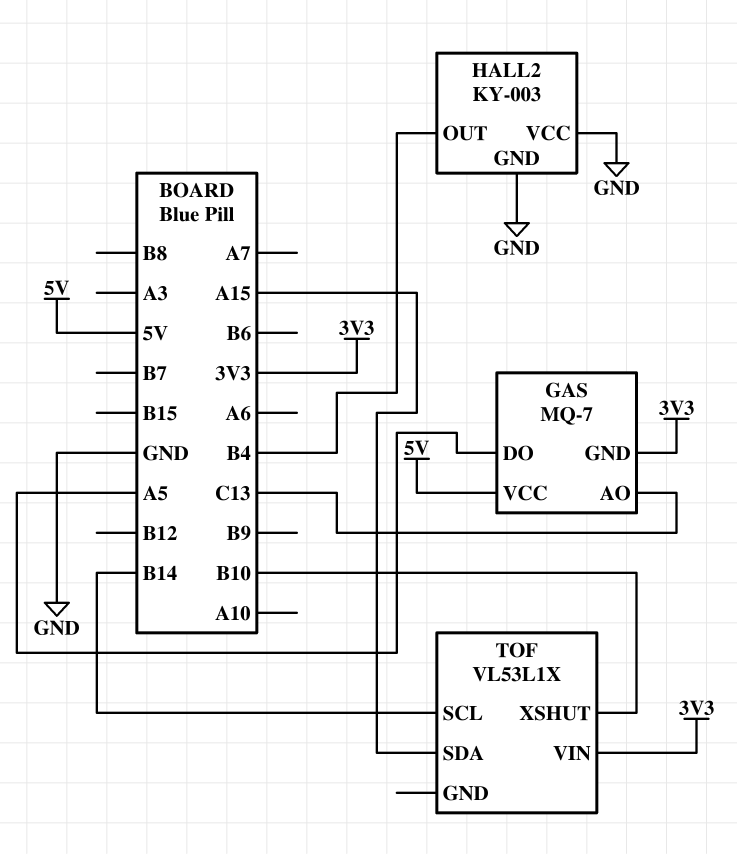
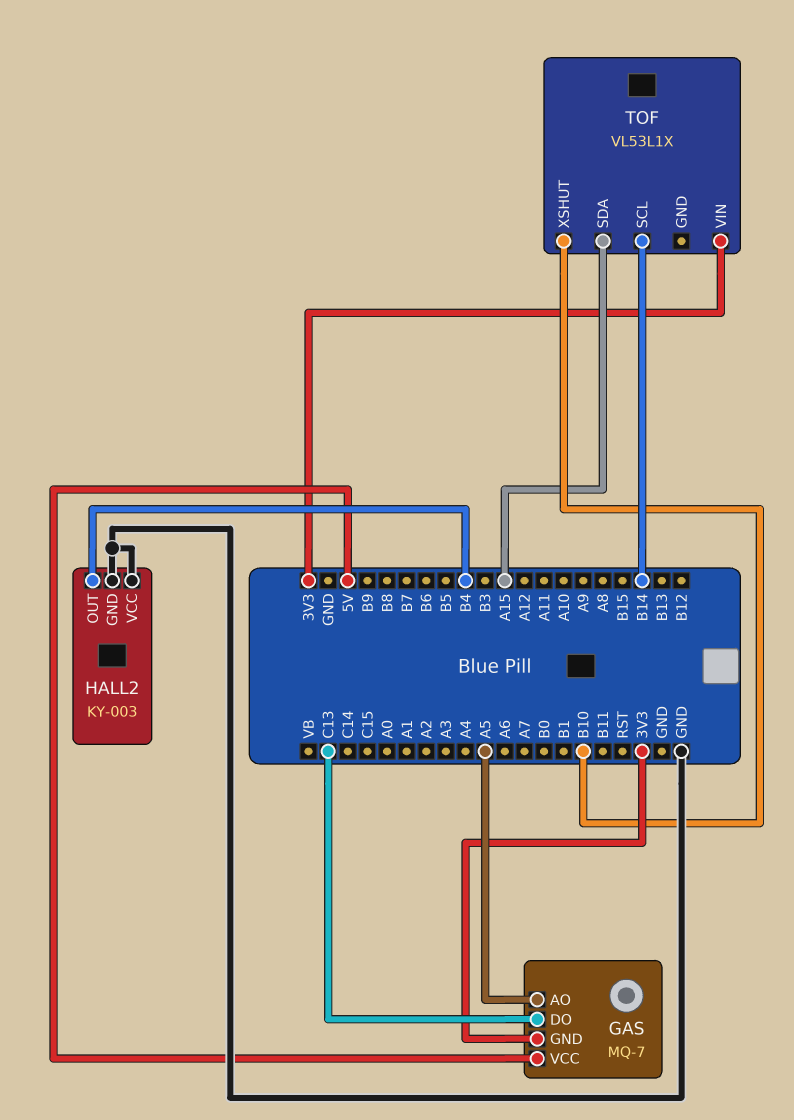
GAS pin AO: C13 -> A5
GAS pin DO: A5 -> C13

